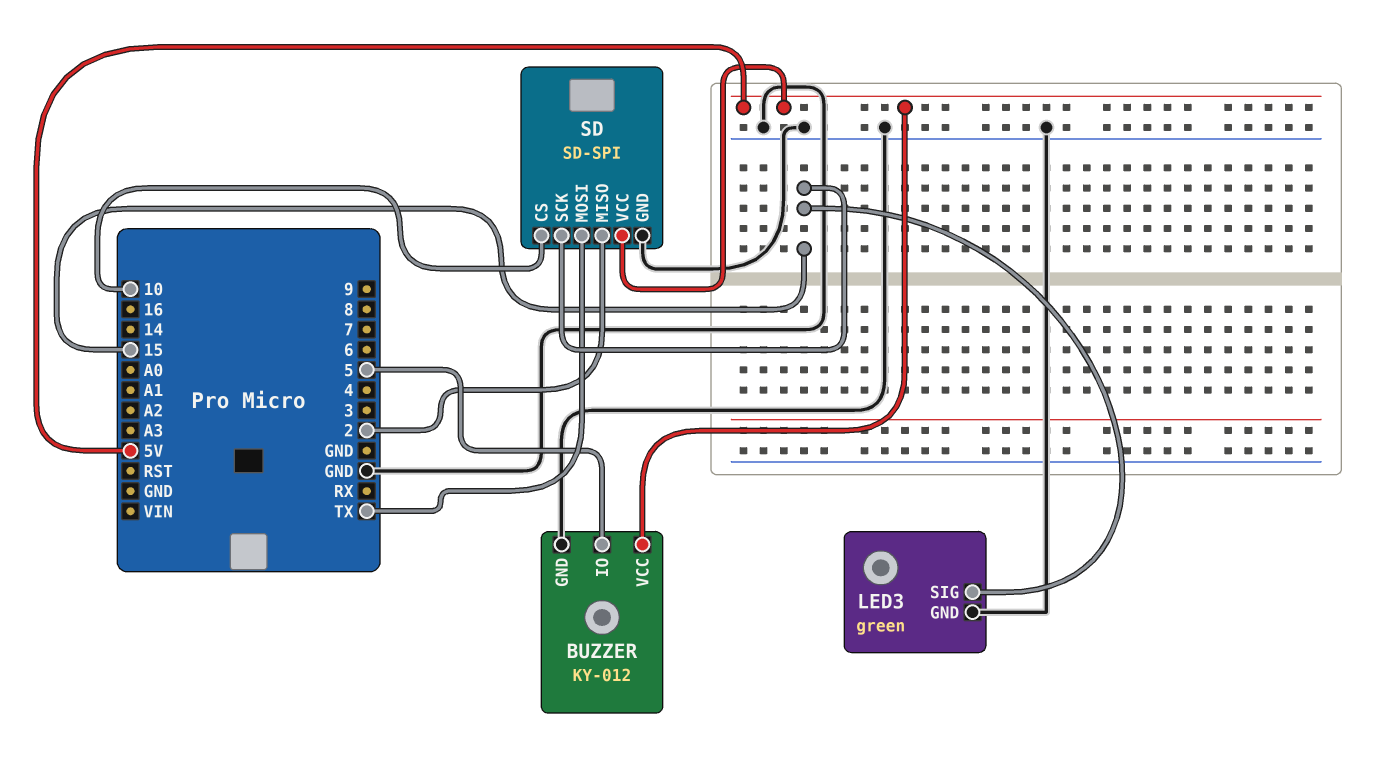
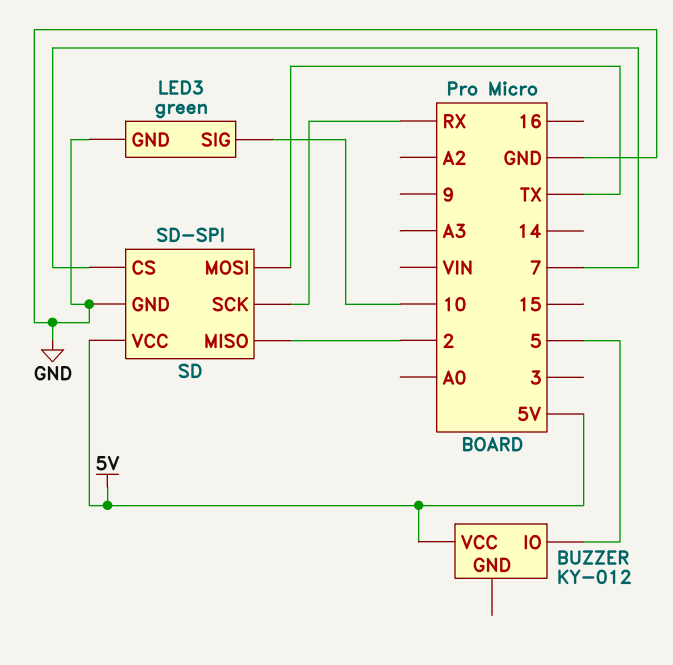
BUZZER pin GND: GND -> none
LED3 pin SIG: 15 -> 10
SD pin CS: 10 -> 7
SD pin SCK: 15 -> RX

